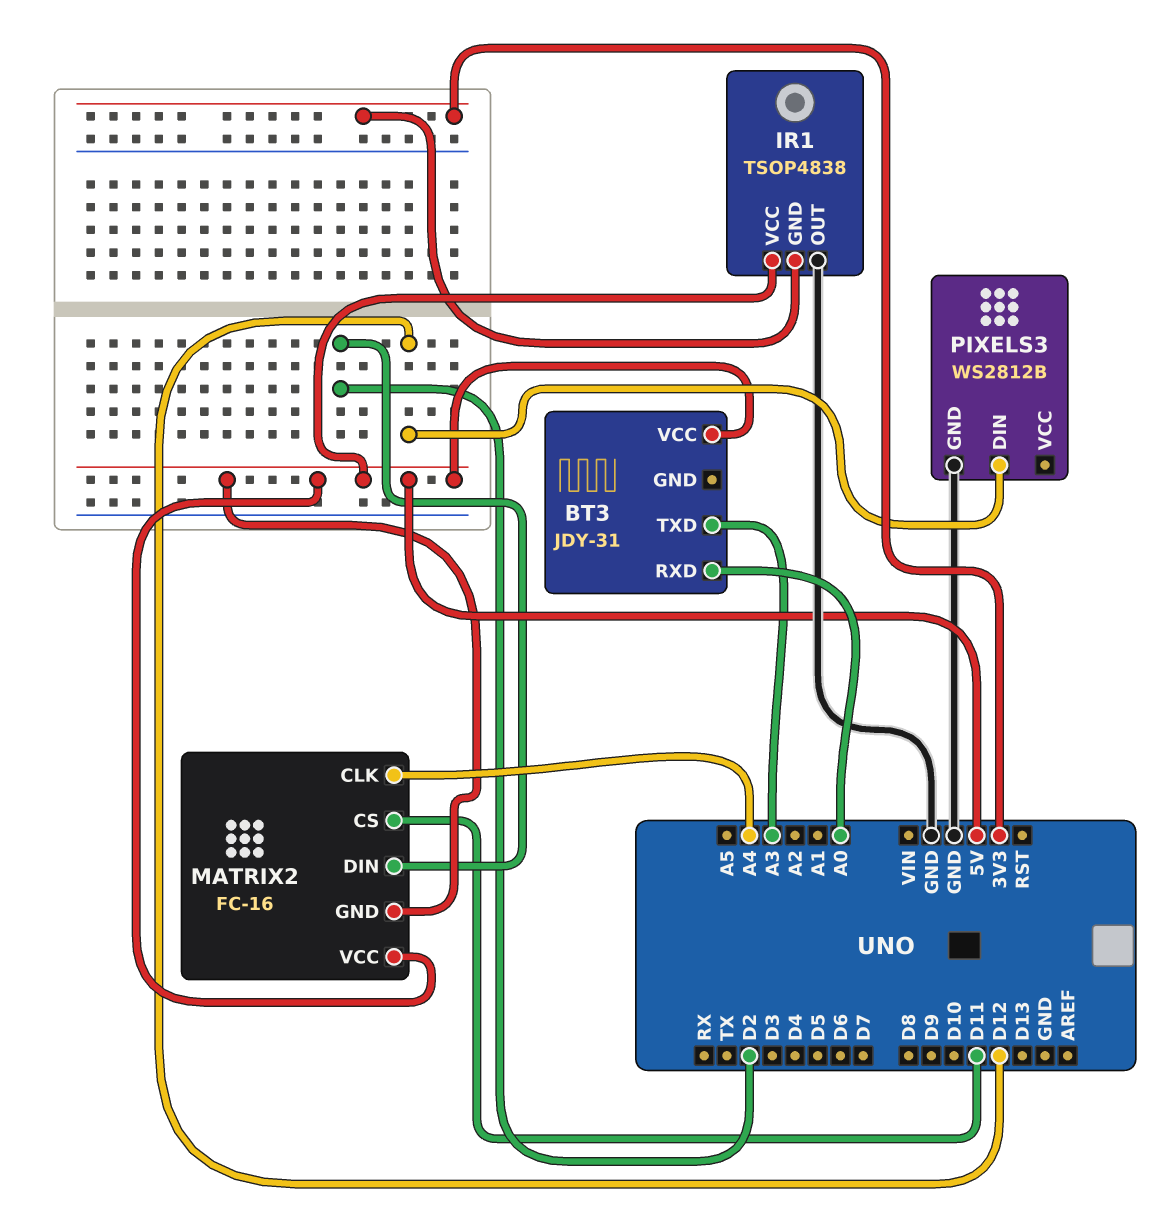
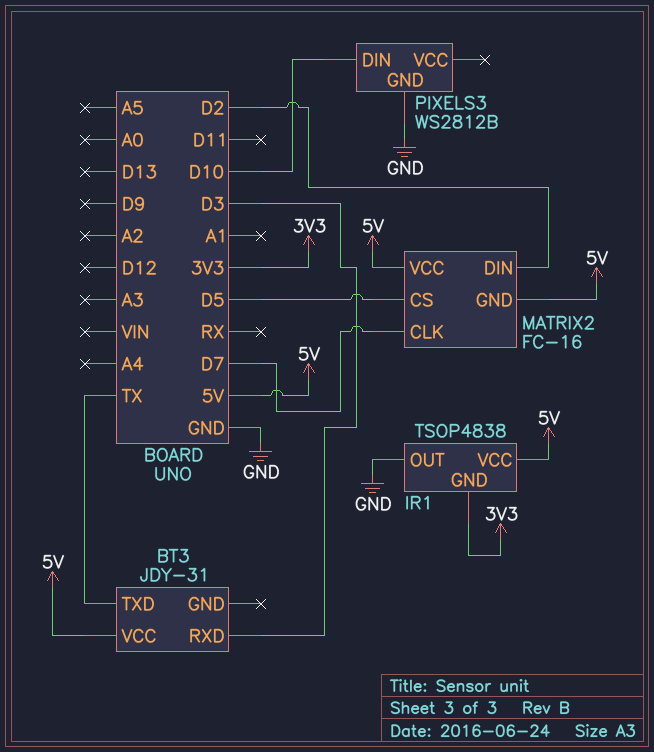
BT3 pin RXD: A0 -> D3
BT3 pin TXD: A3 -> TX
MATRIX2 pin CLK: A4 -> D7
MATRIX2 pin CS: D11 -> D5
PIXELS3 pin DIN: D12 -> D10

